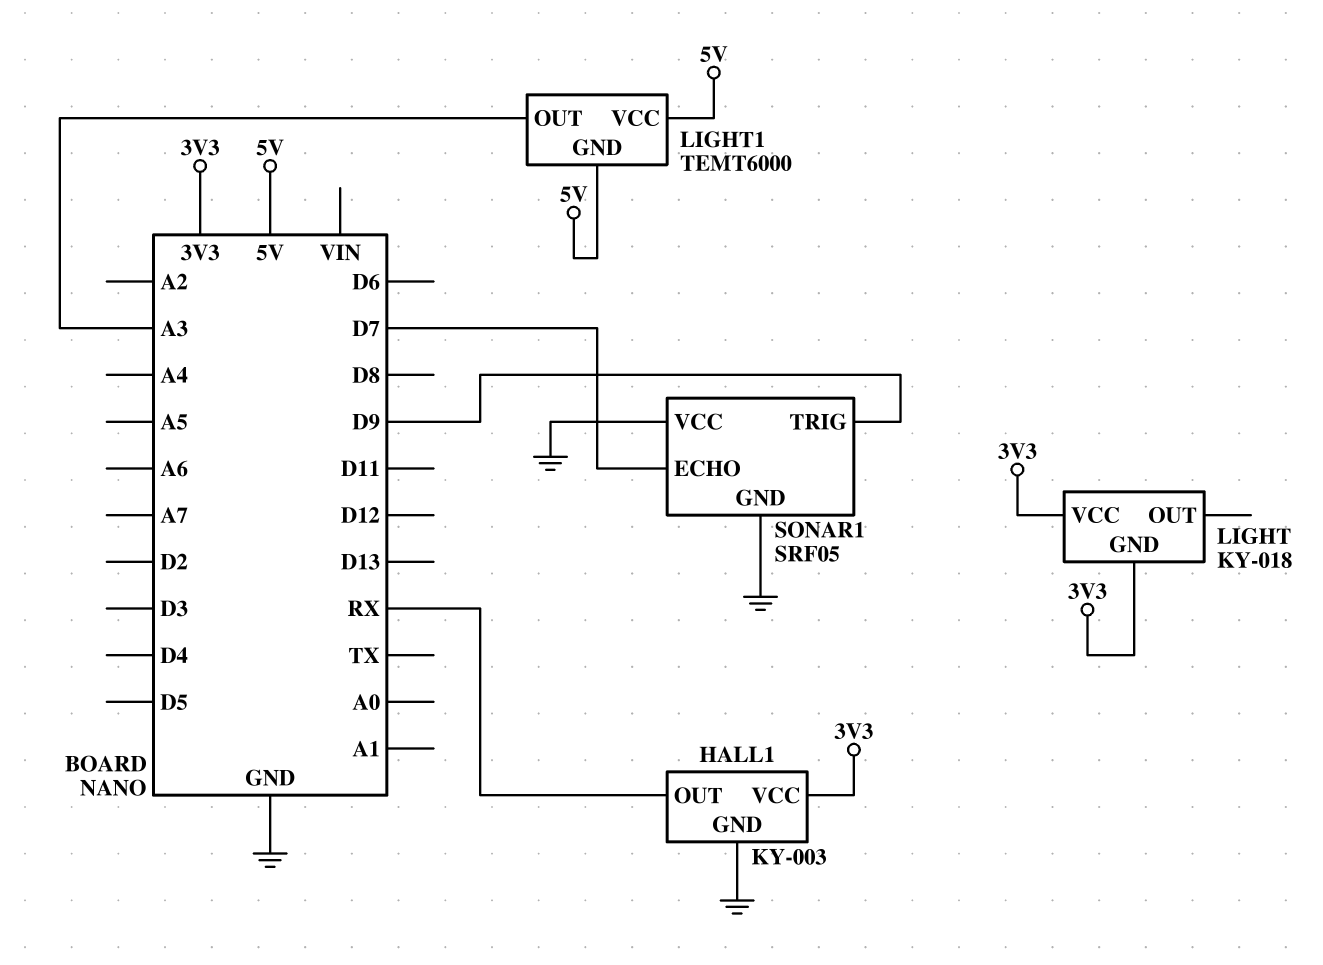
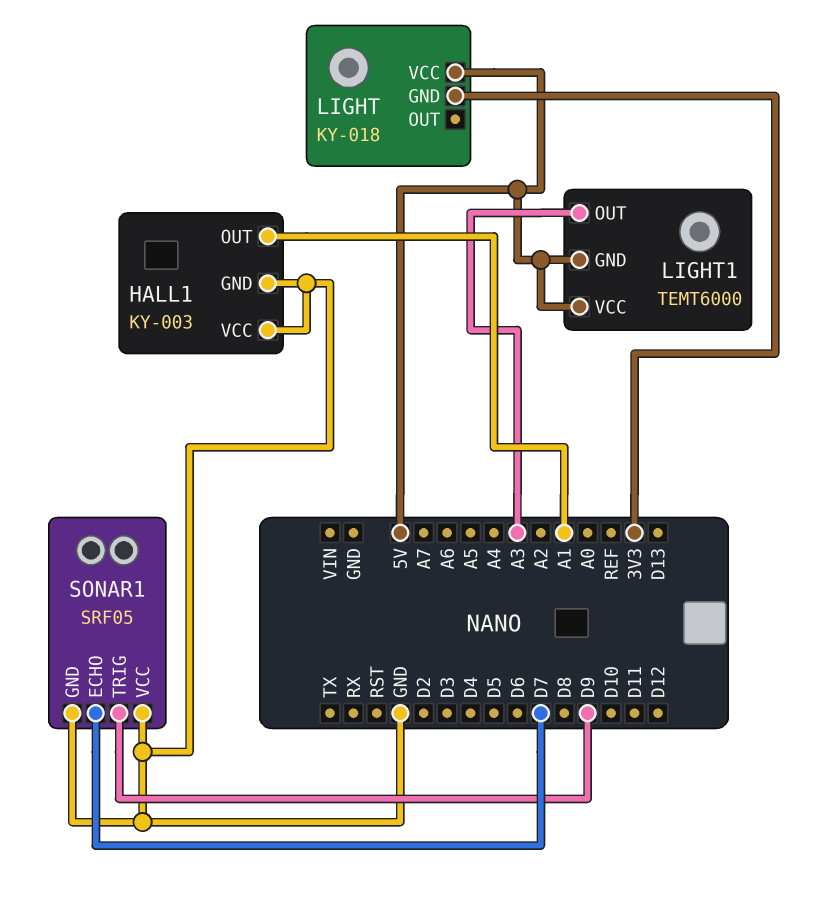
HALL1 pin OUT: RX -> A1
HALL1 pin VCC: 3V3 -> GND
LIGHT pin VCC: 3V3 -> 5V

